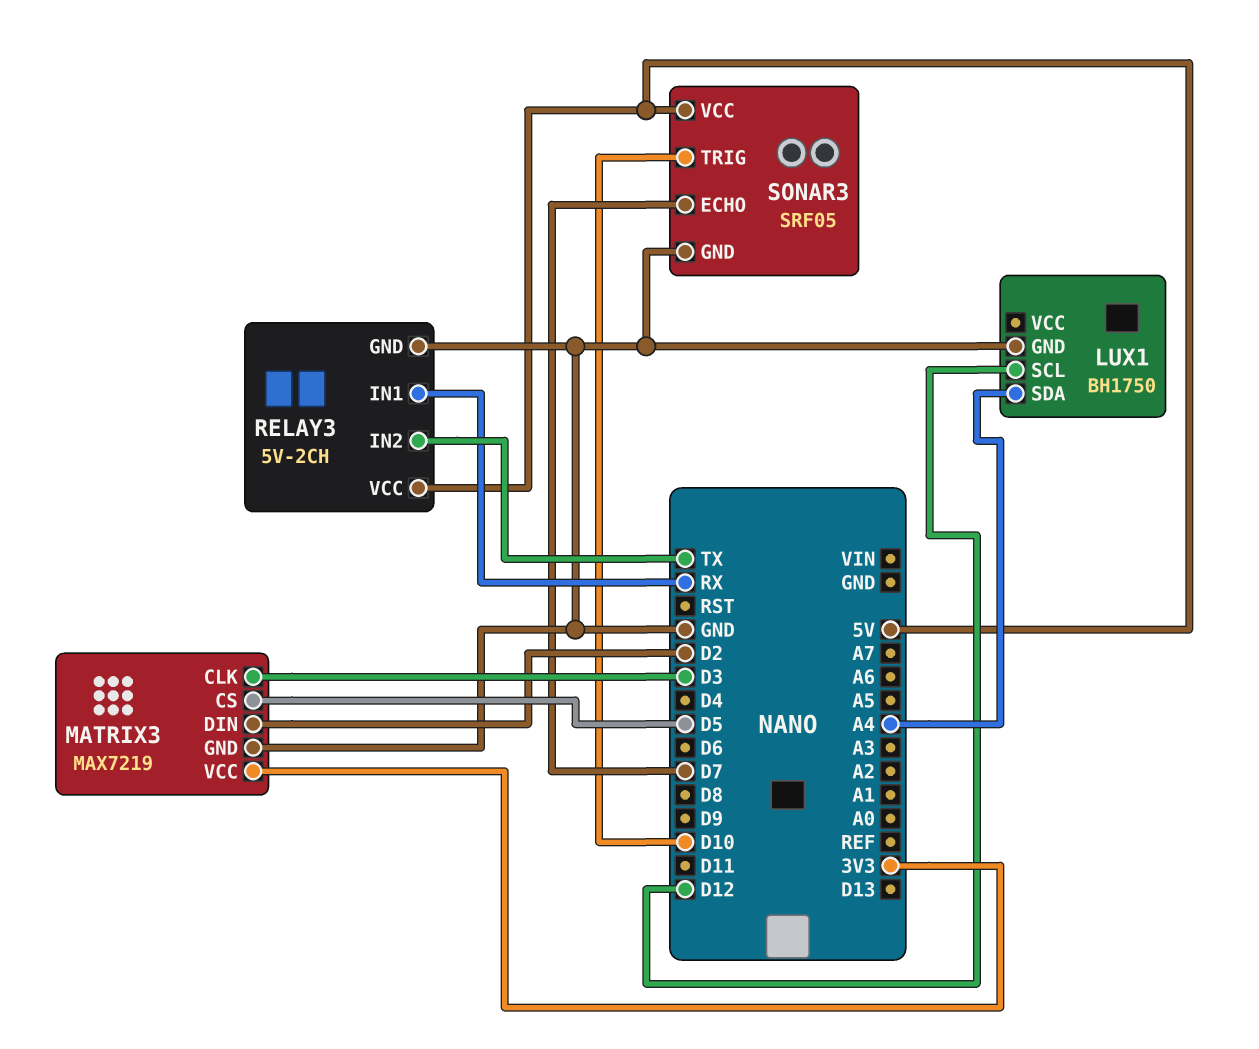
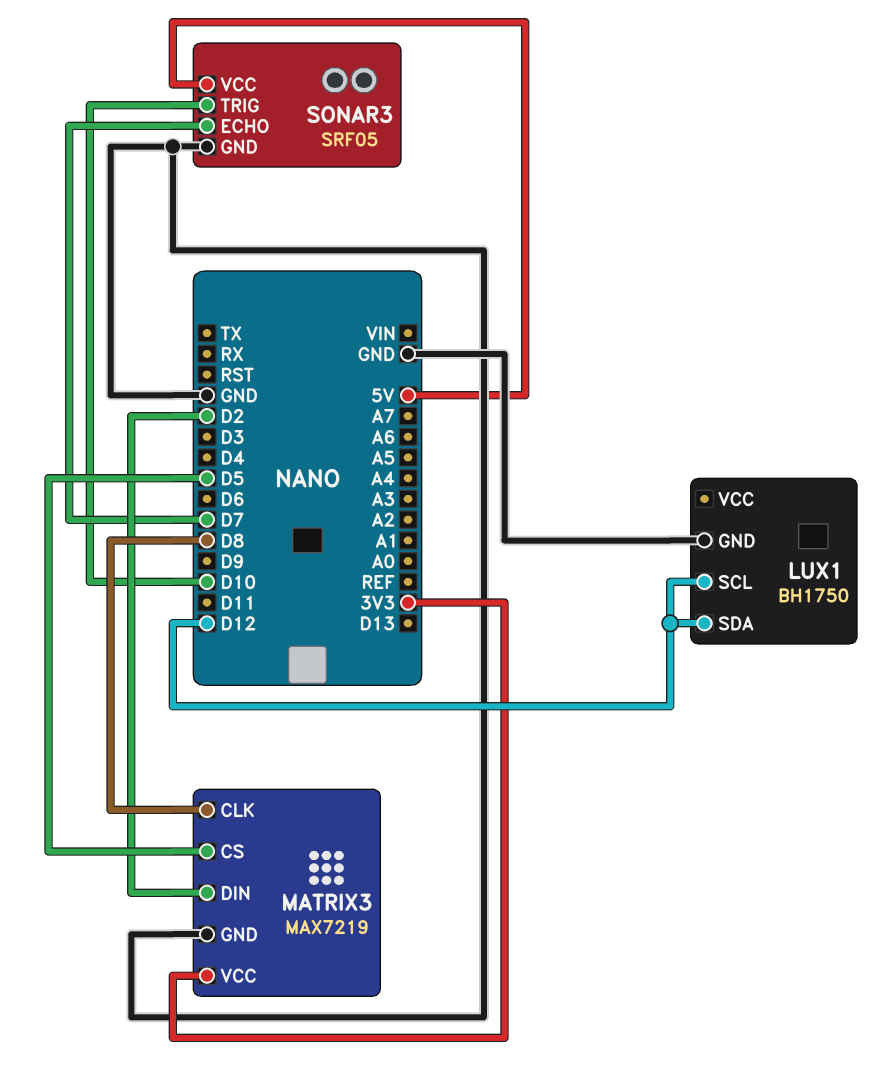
LUX1 pin SDA: A4 -> D12
MATRIX3 pin CLK: D3 -> D8
RELAY3: 5V-2CH -> none
RELAY3 pin GND: GND -> none
RELAY3 pin IN1: RX -> none
RELAY3 pin IN2: TX -> none
RELAY3 pin VCC: 5V -> none

